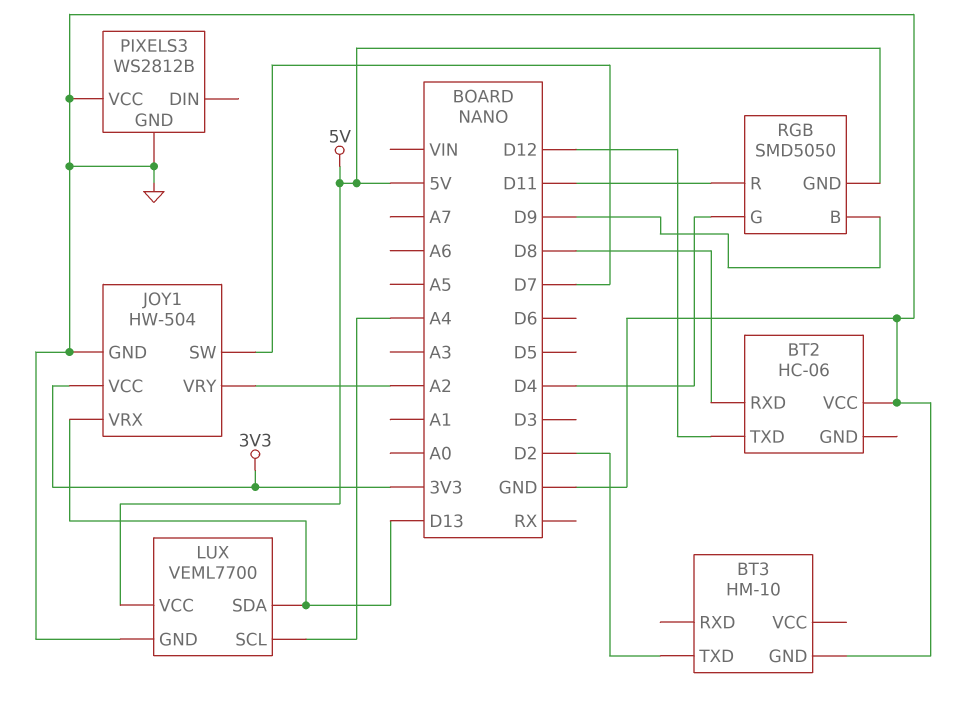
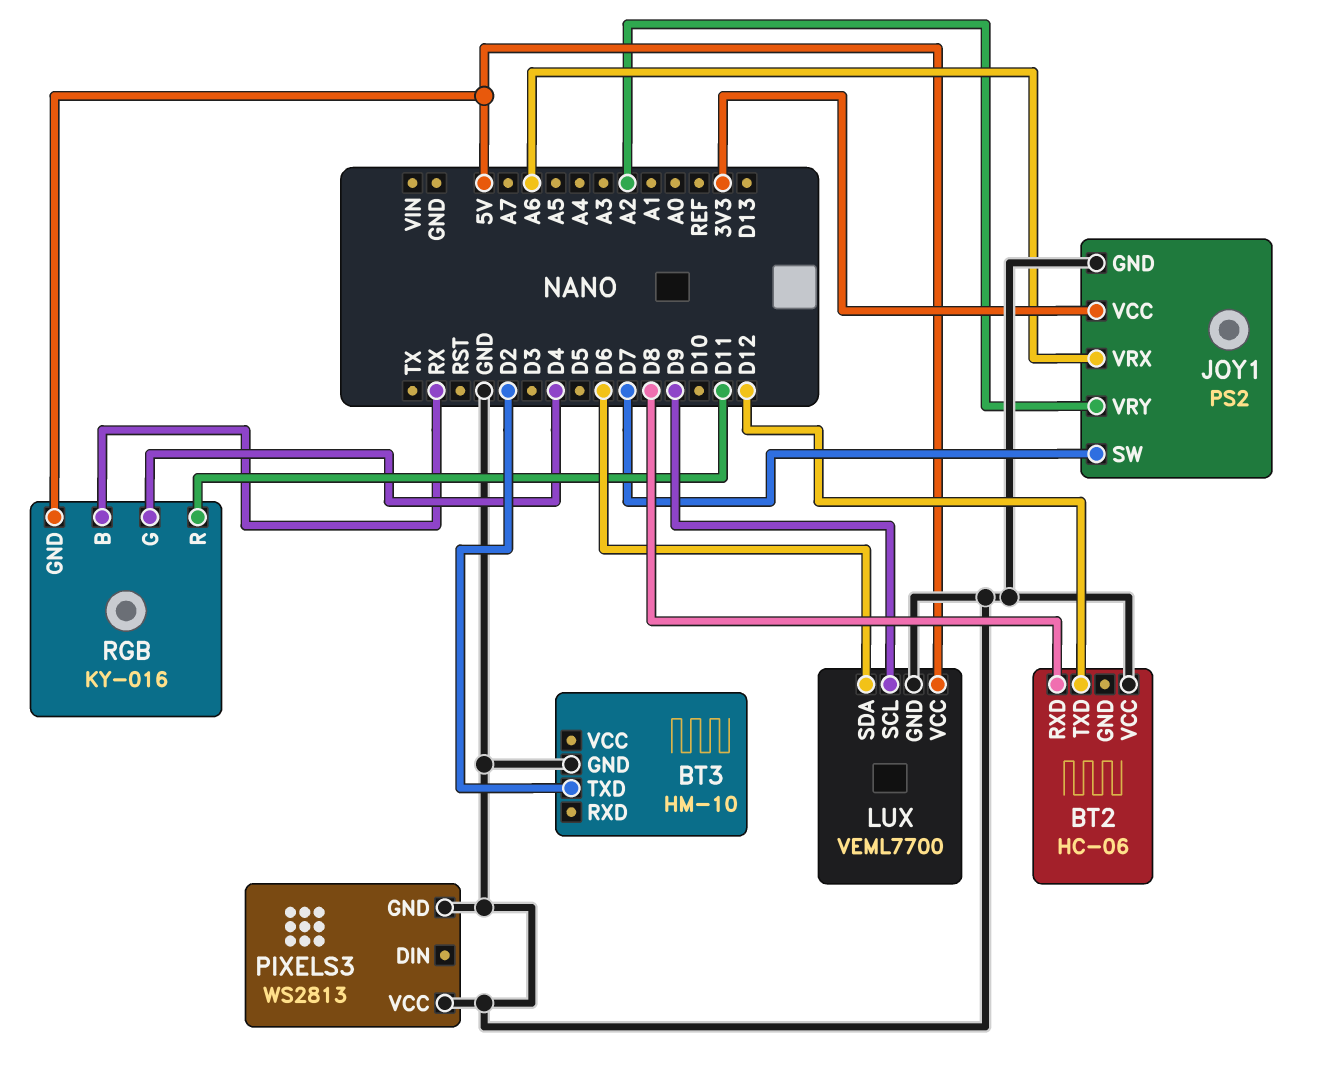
JOY1: HW-504 -> PS2
JOY1 pin VRX: D13 -> A6
LUX pin SCL: A4 -> D9
LUX pin SDA: D13 -> D6
PIXELS3: WS2812B -> WS2813
RGB: SMD5050 -> KY-016
RGB pin B: D9 -> RX

